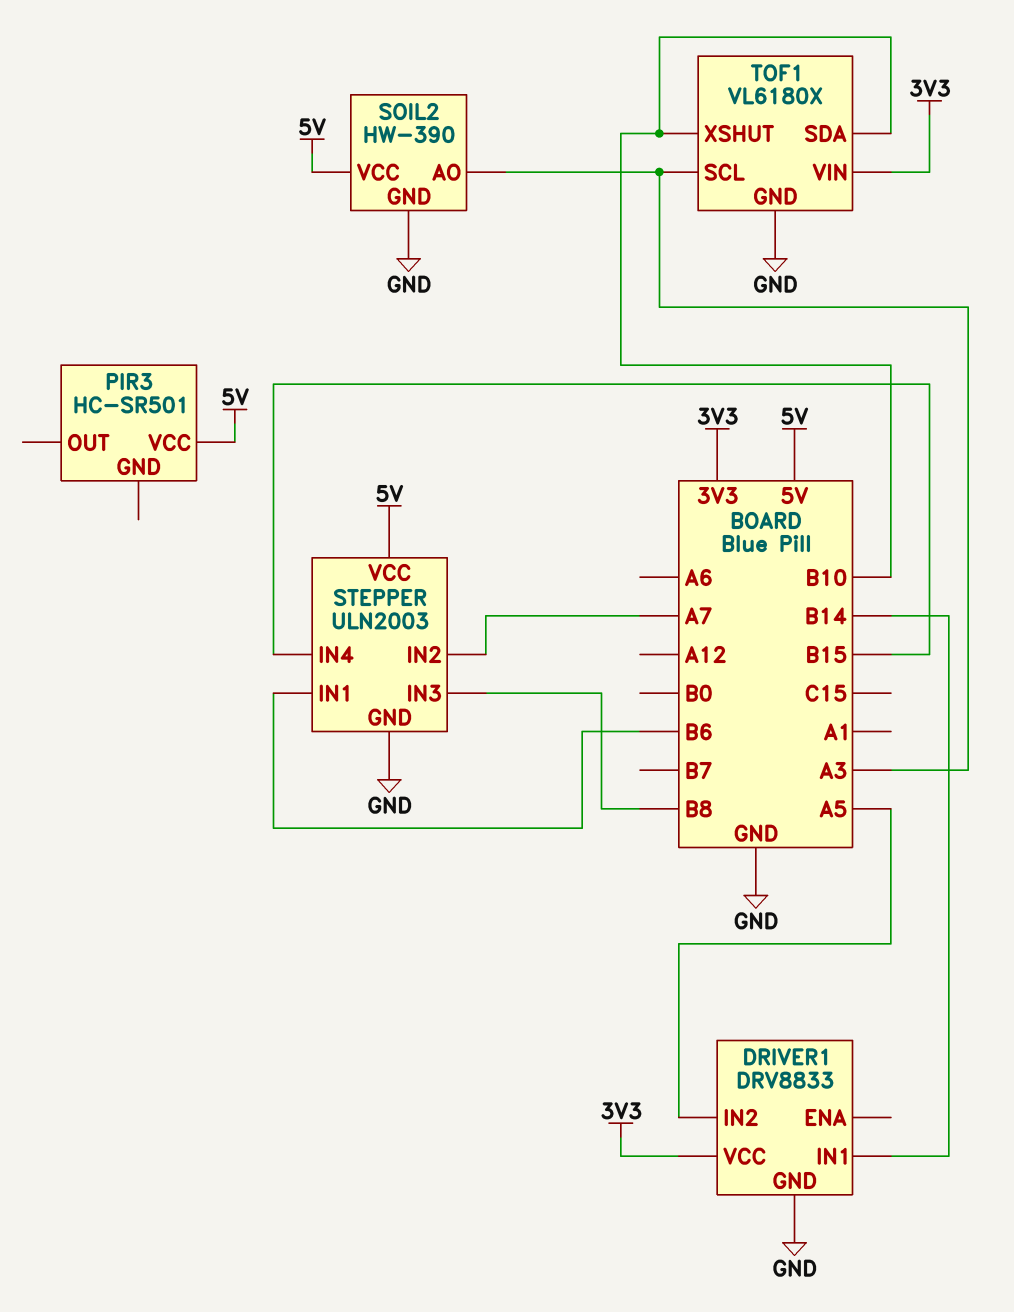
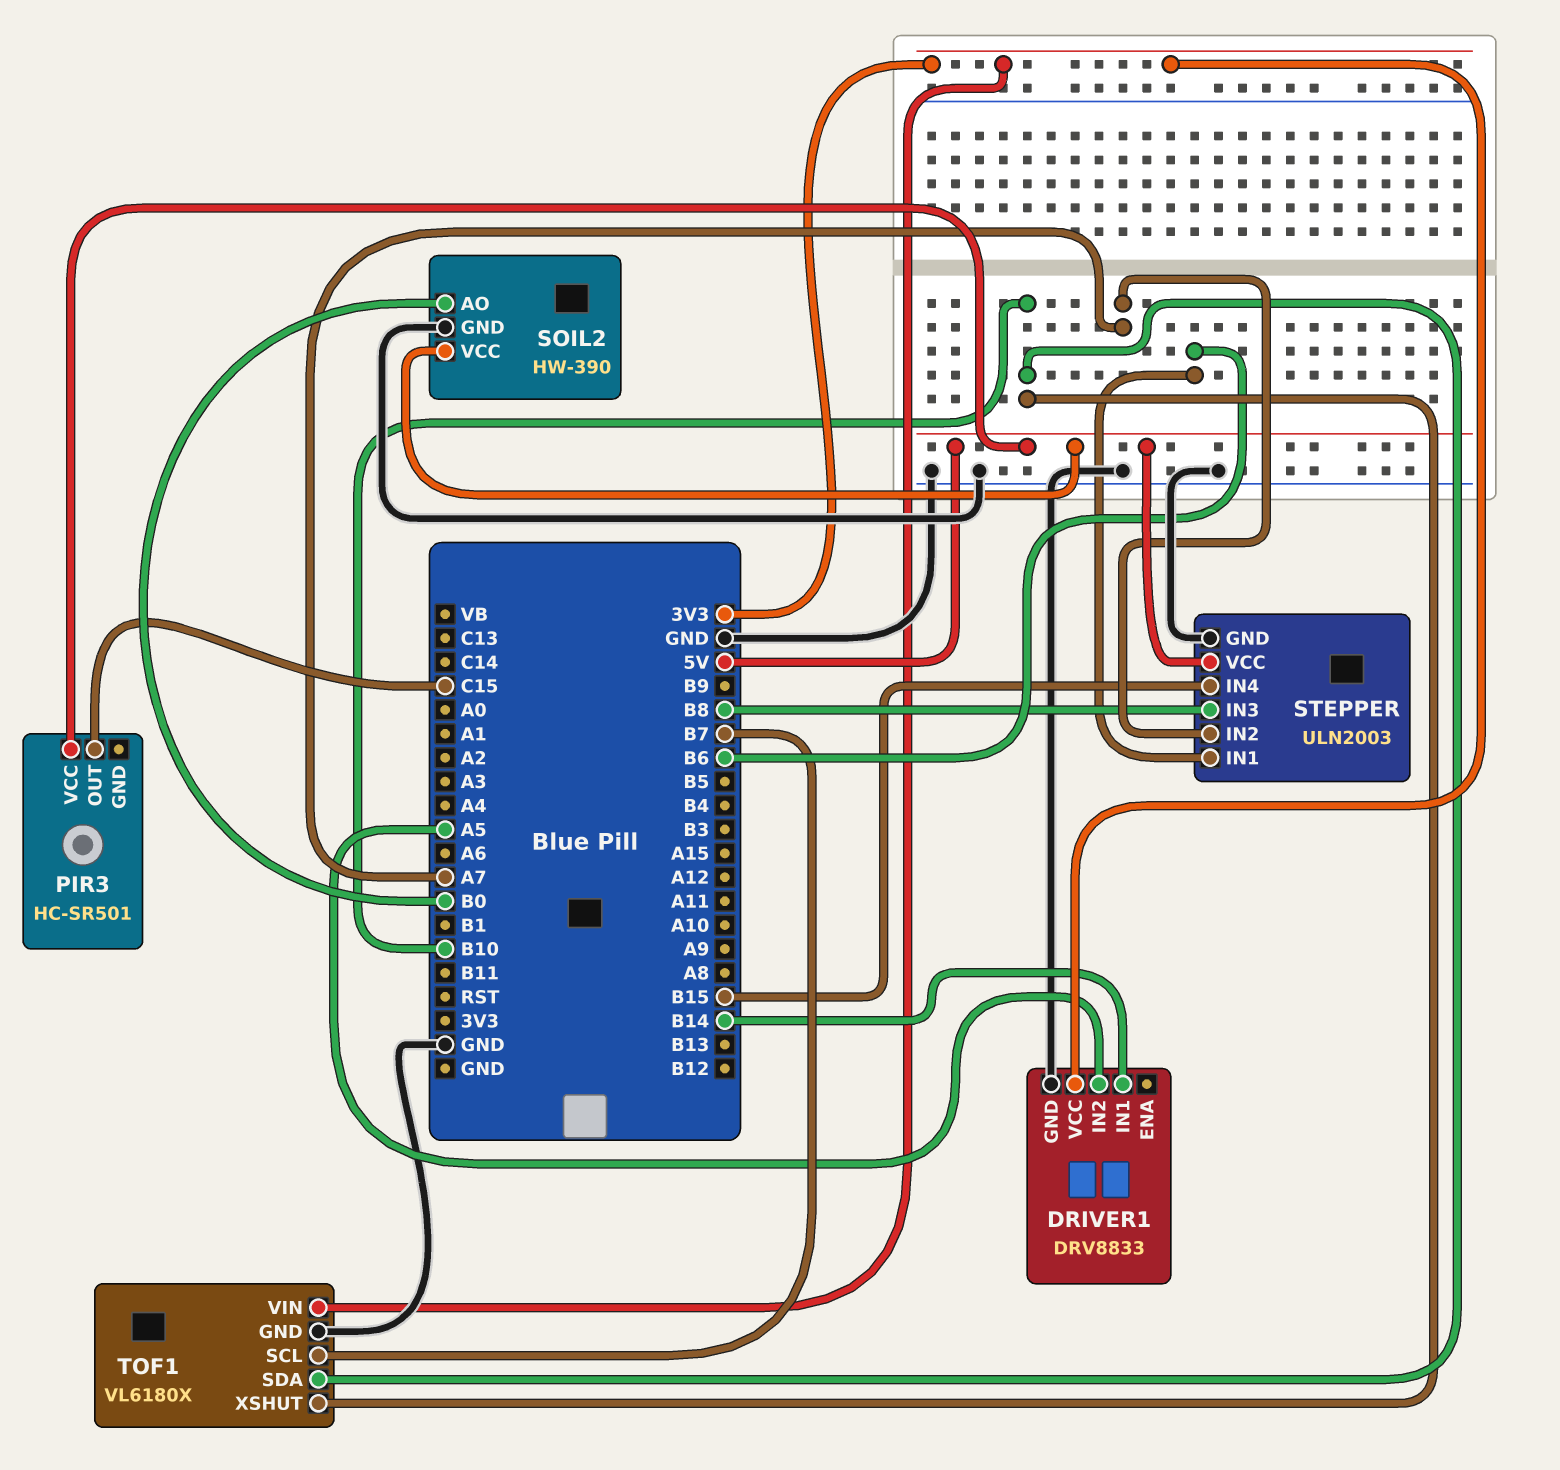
PIR3 pin OUT: none -> C15
SOIL2 pin AO: A3 -> B0
TOF1 pin SCL: A3 -> B7

